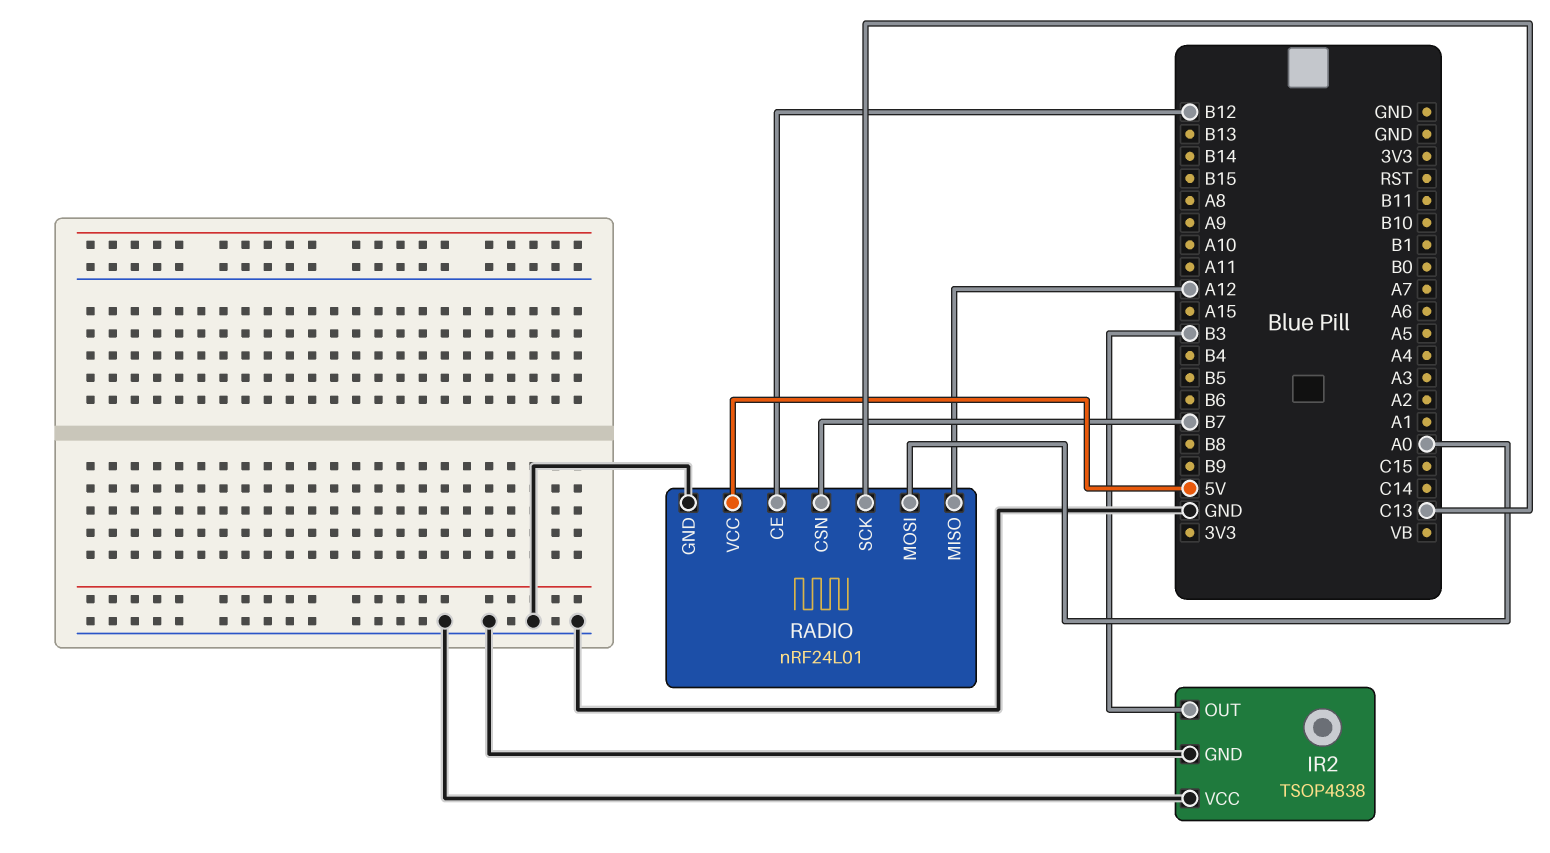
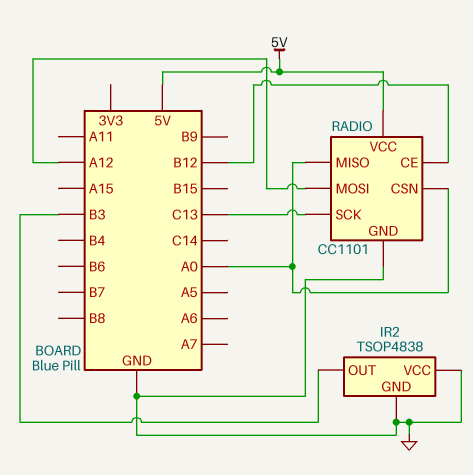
RADIO: nRF24L01 -> CC1101
RADIO pin CSN: B7 -> A0
RADIO pin MISO: A12 -> A0
RADIO pin MOSI: A0 -> A12

